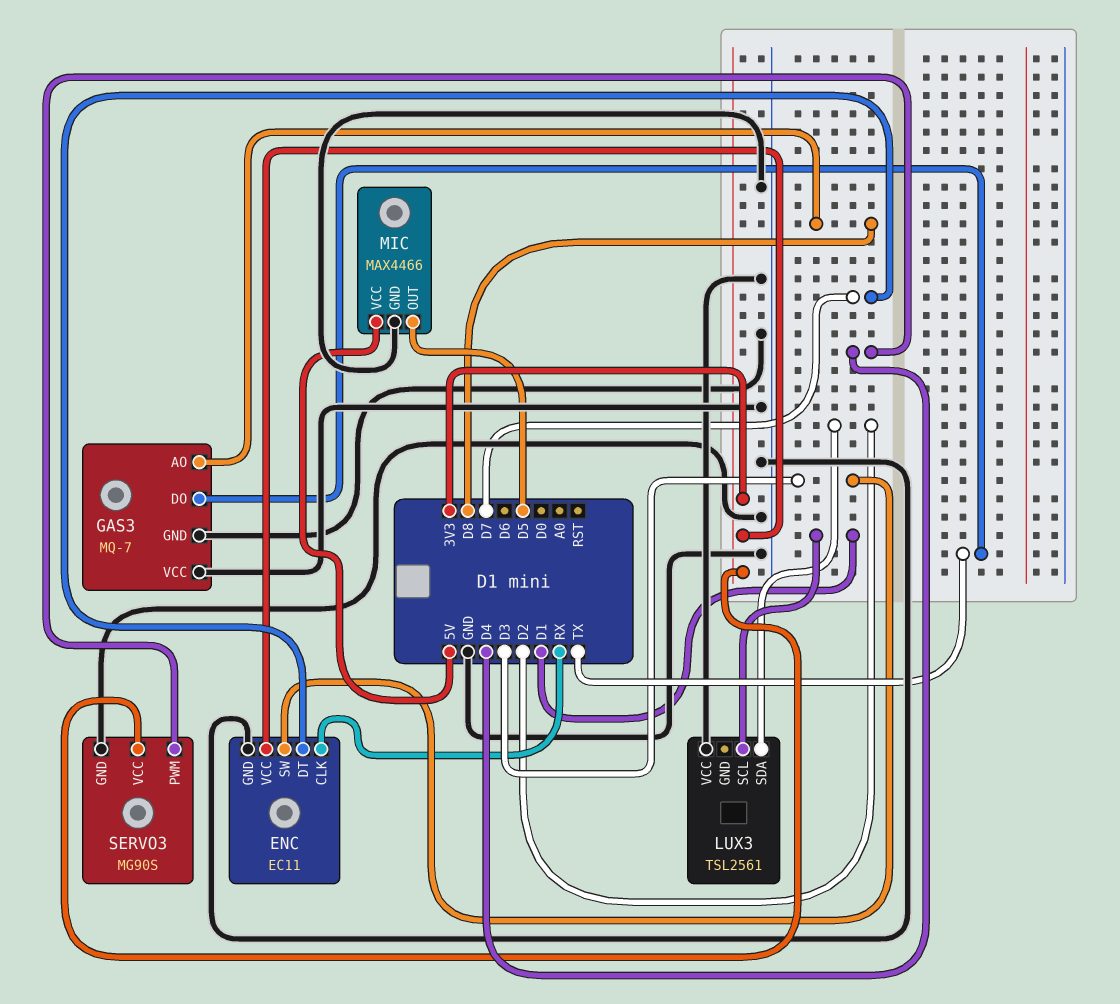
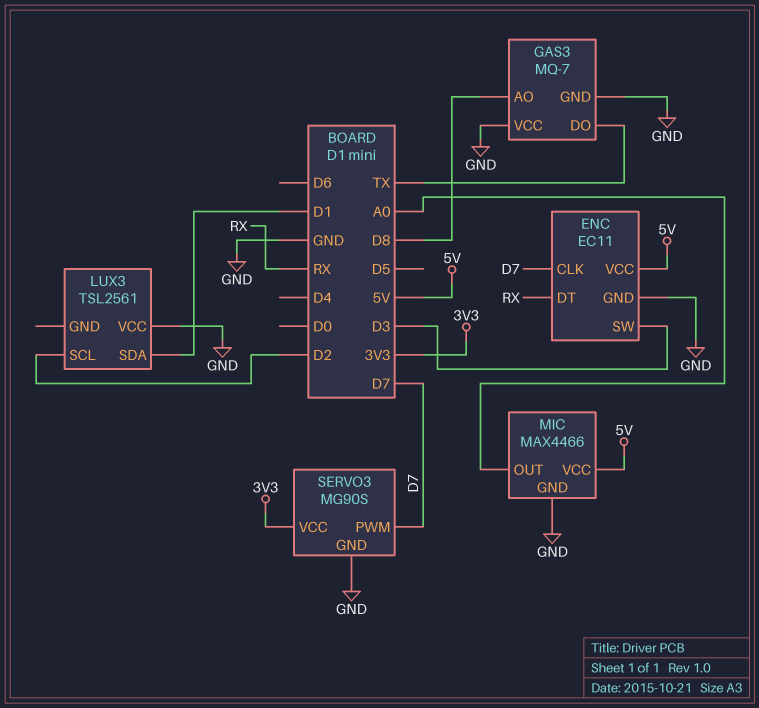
ENC pin CLK: RX -> D7
ENC pin DT: D7 -> RX
ENC pin VCC: 3V3 -> 5V
LUX3 pin SCL: D1 -> D2
LUX3 pin SDA: D2 -> D1
MIC pin OUT: D5 -> A0
SERVO3 pin PWM: D4 -> D7

